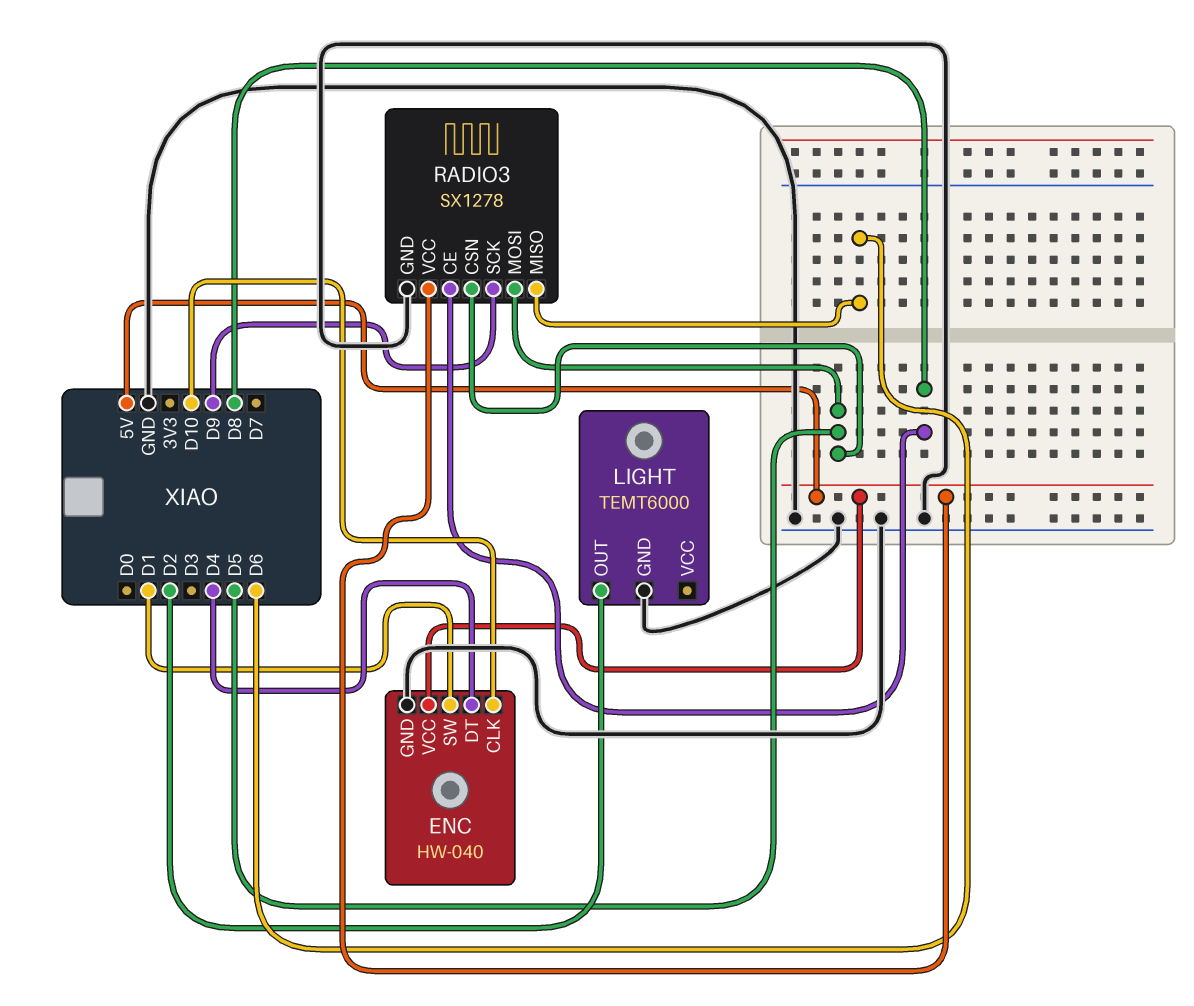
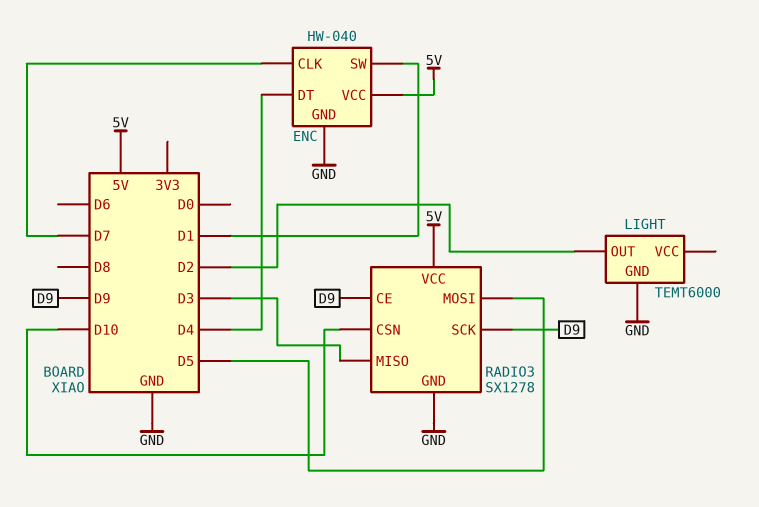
ENC pin CLK: D10 -> D7
RADIO3 pin CE: D8 -> D9
RADIO3 pin CSN: D5 -> D10
RADIO3 pin MISO: D6 -> D3

